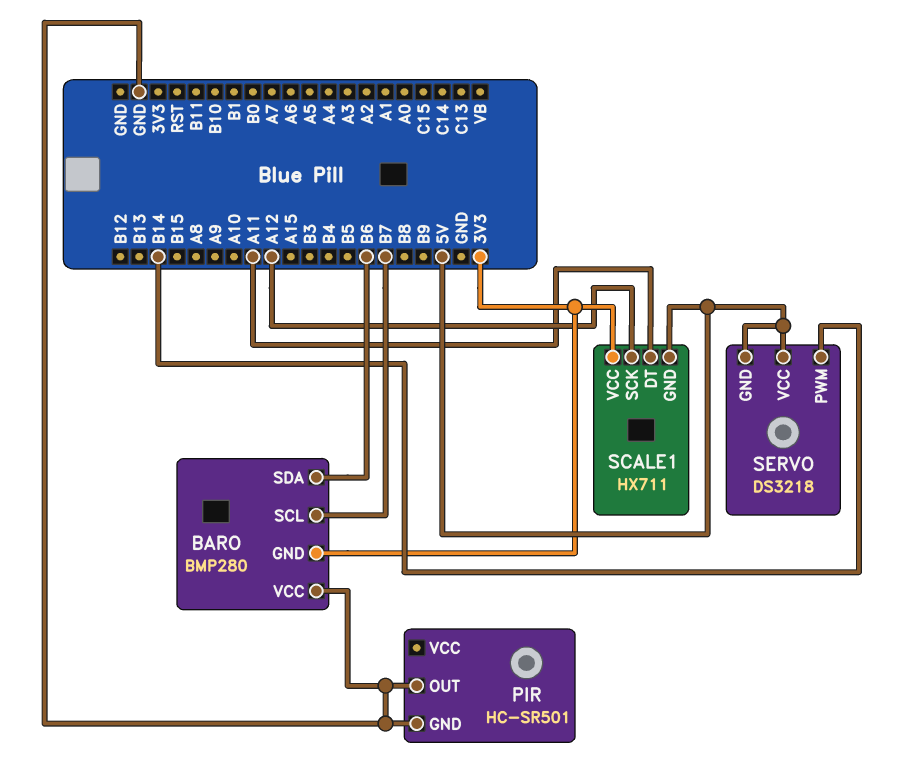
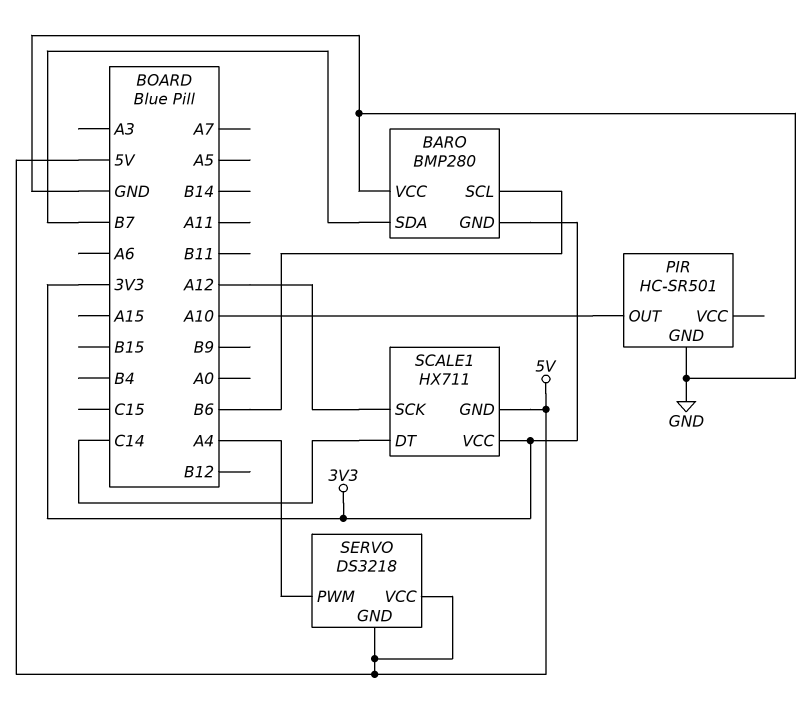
BARO pin SCL: B7 -> B6
BARO pin SDA: B6 -> B7
PIR pin OUT: GND -> A10
SCALE1 pin DT: A11 -> C14
SERVO pin PWM: B14 -> A4

